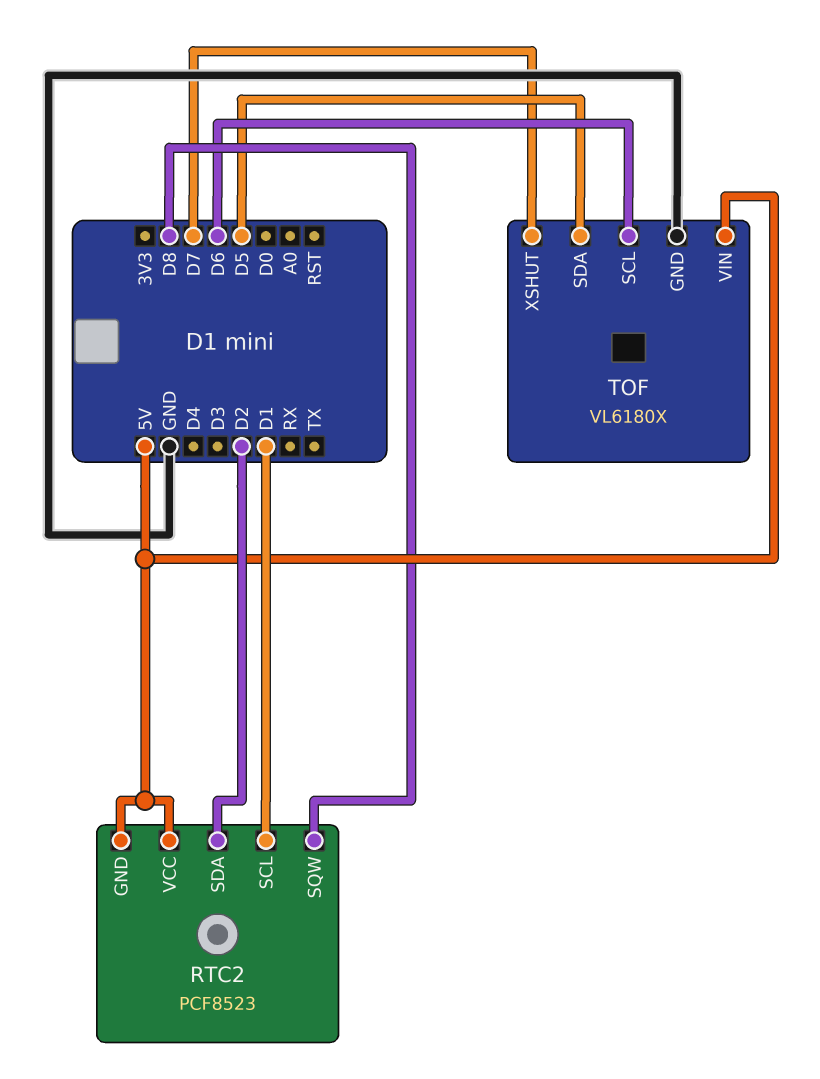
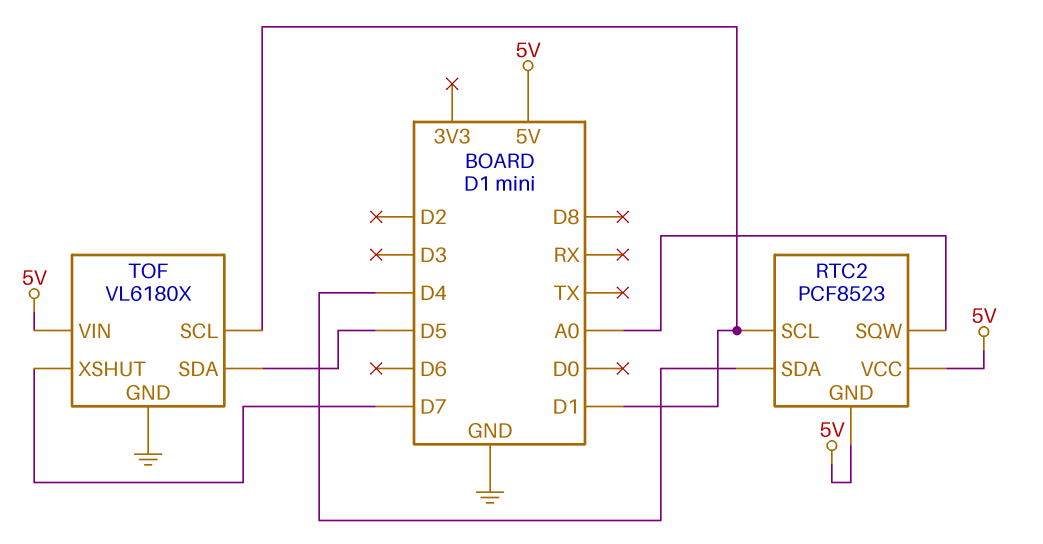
RTC2 pin SDA: D2 -> D4
RTC2 pin SQW: D8 -> A0
TOF pin SCL: D6 -> D1

